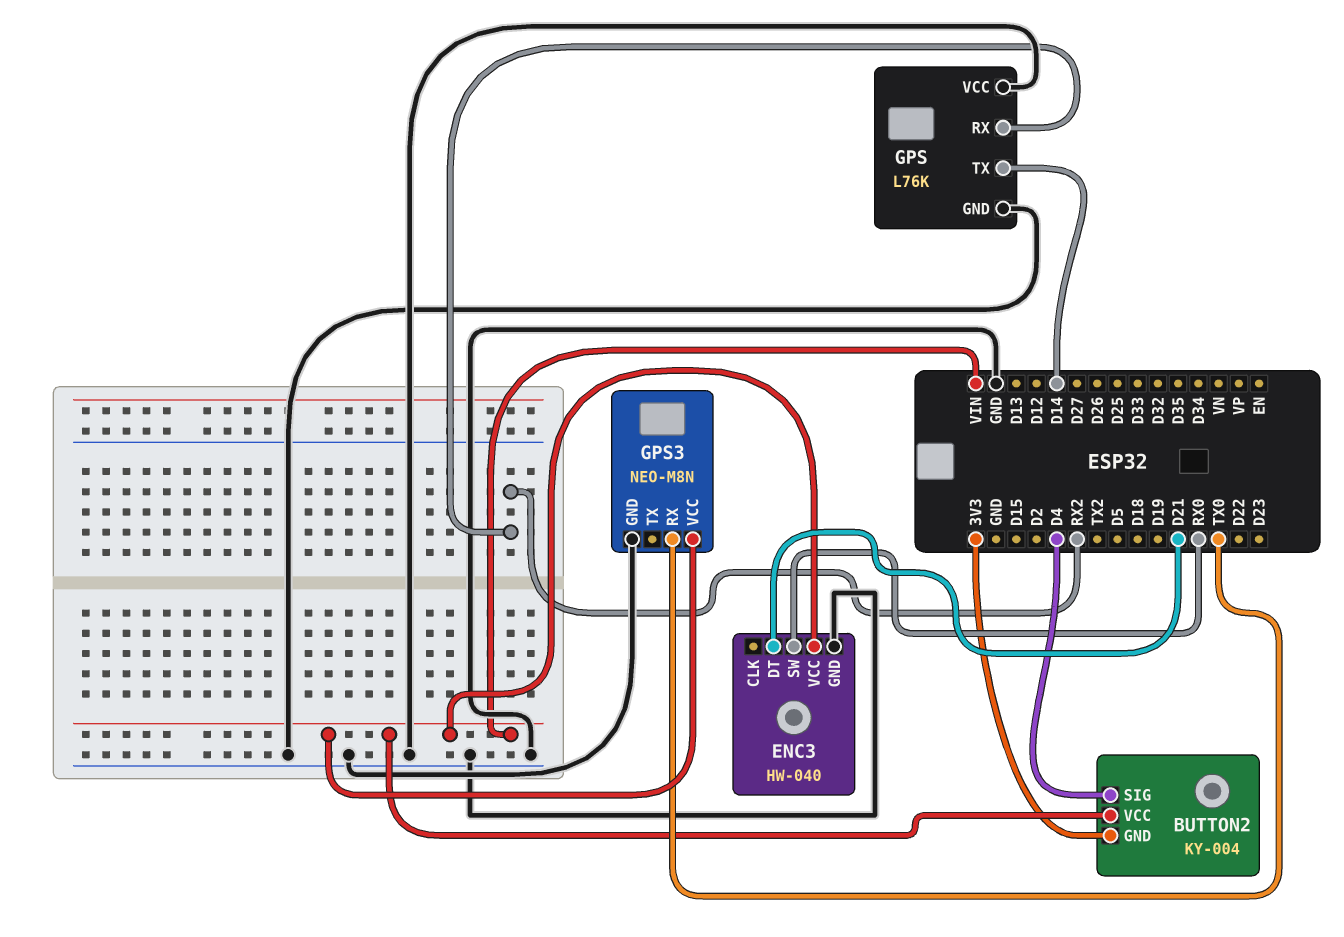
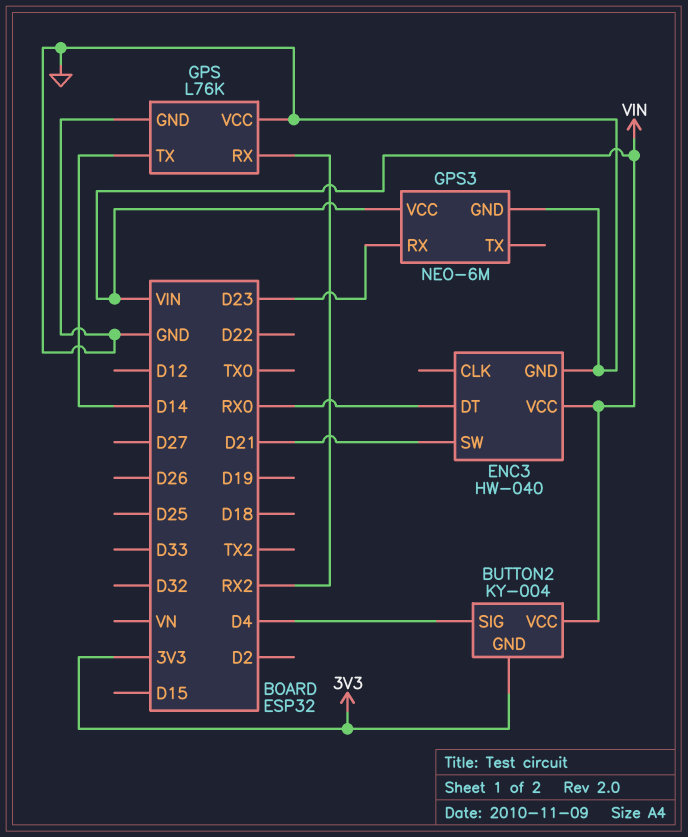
ENC3 pin DT: D21 -> RX0
ENC3 pin SW: RX0 -> D21
GPS3: NEO-M8N -> NEO-6M
GPS3 pin RX: TX0 -> D23

